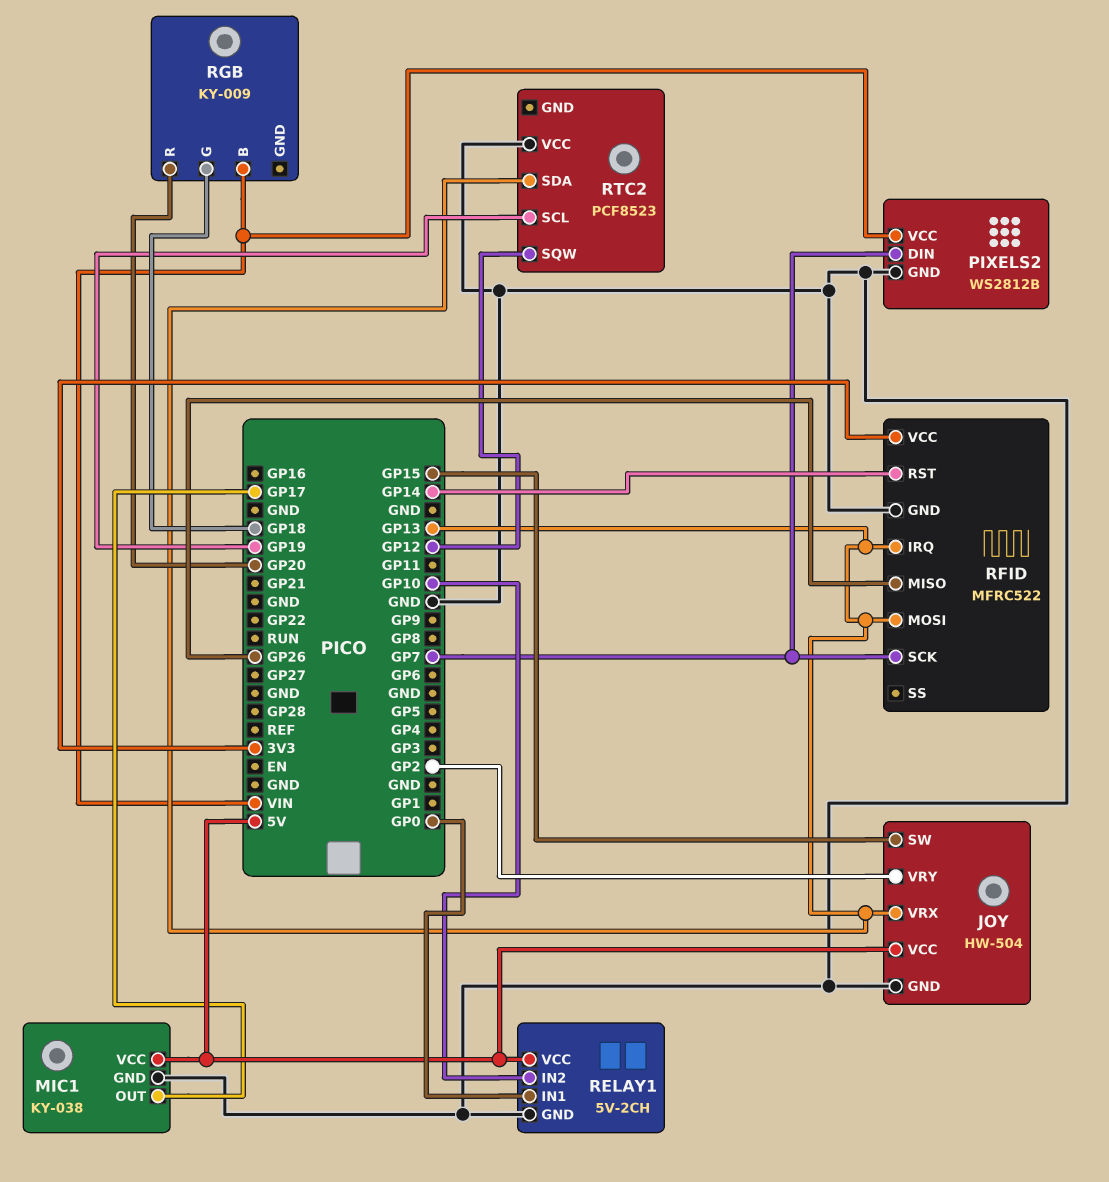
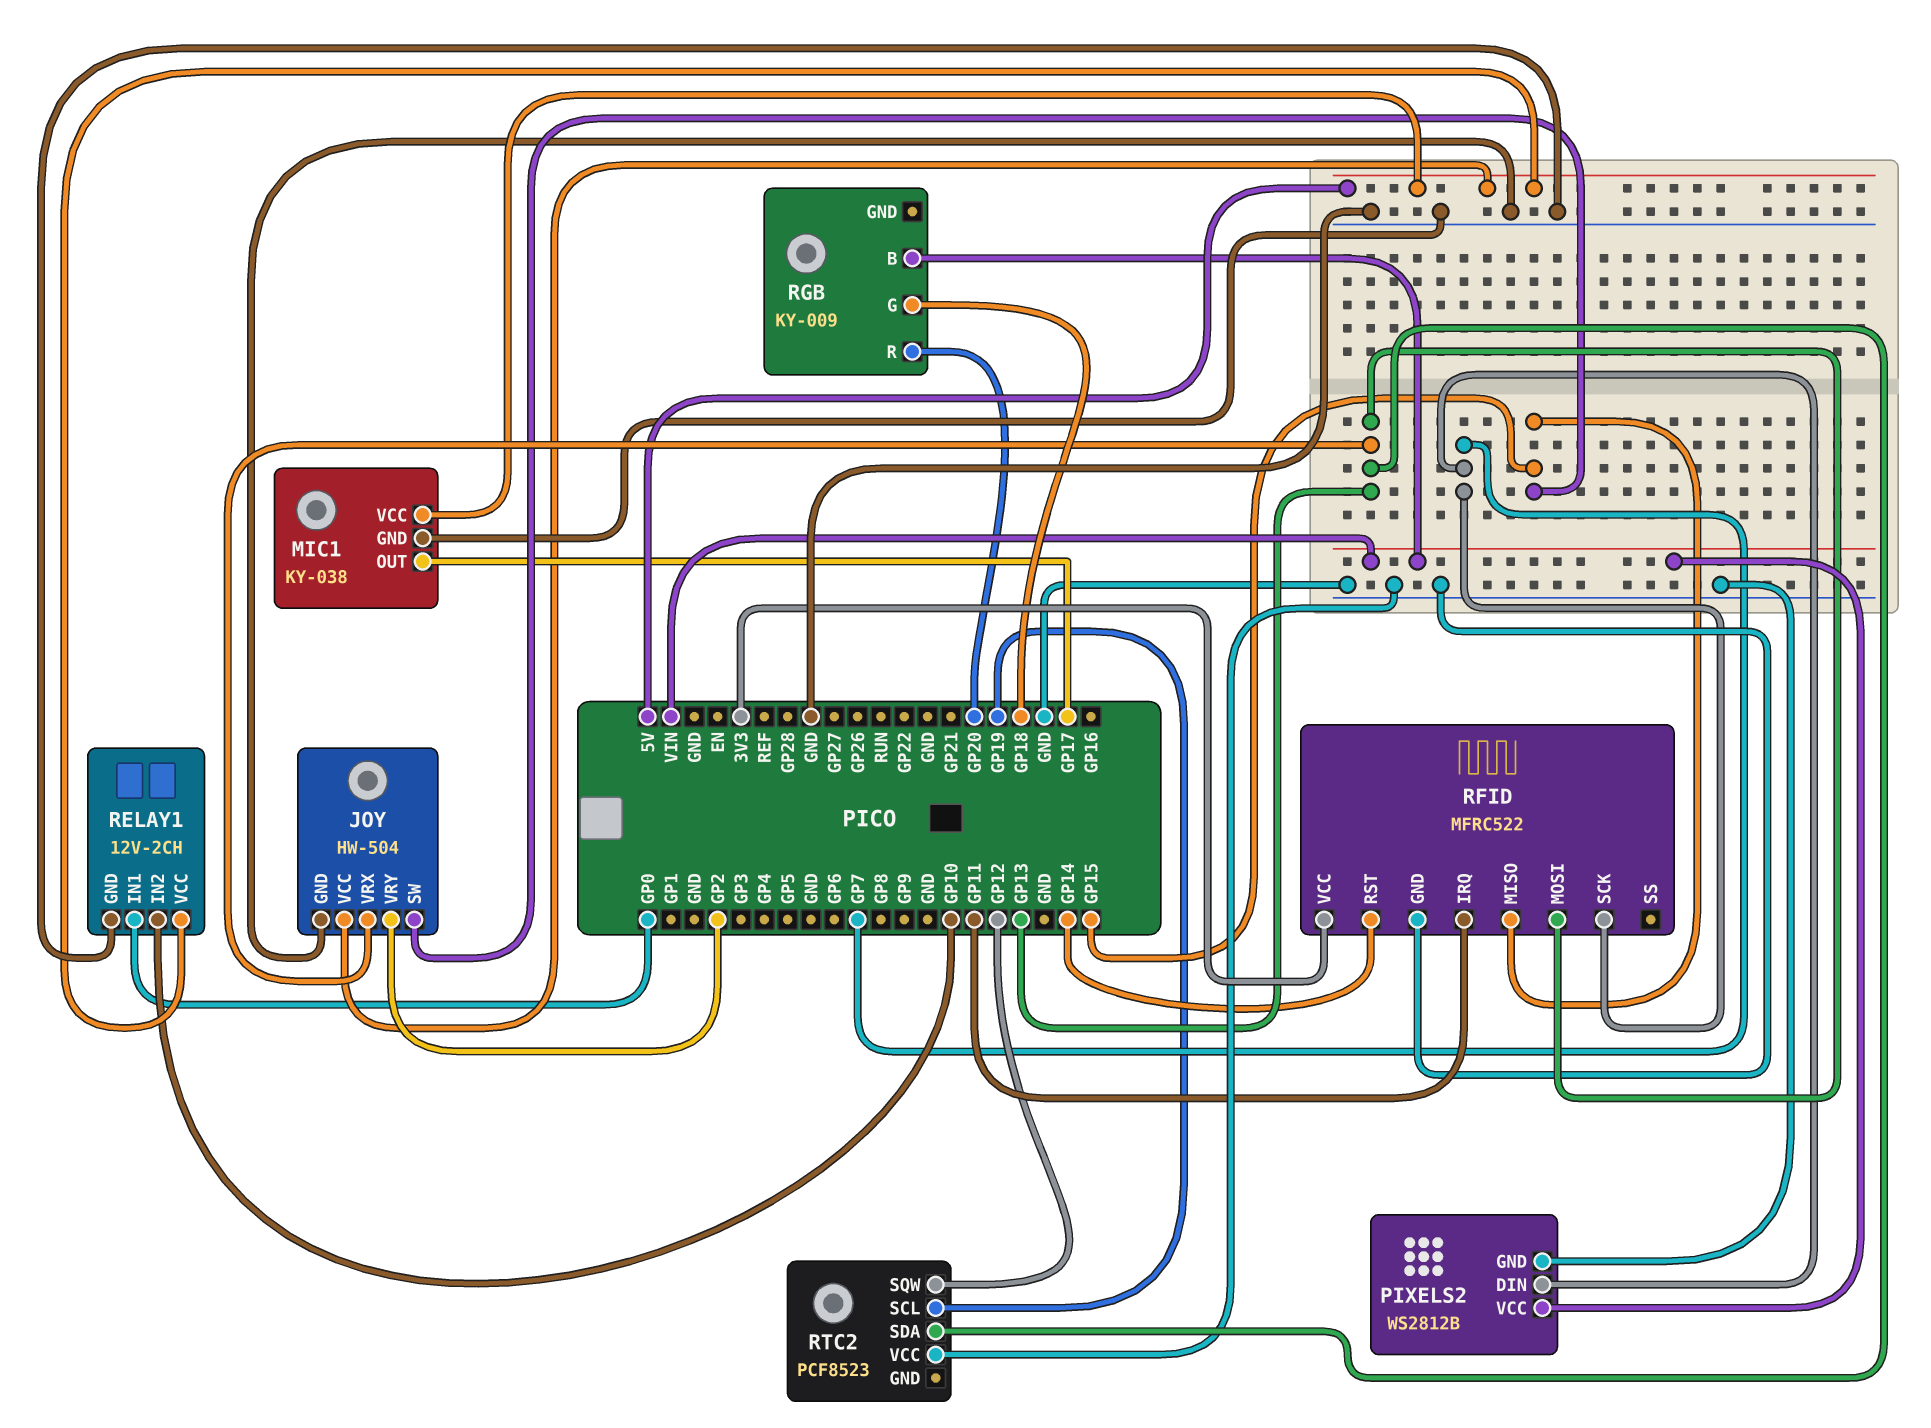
RELAY1: 5V-2CH -> 12V-2CH
RFID pin IRQ: GP13 -> GP11
RFID pin MISO: GP26 -> GP15

